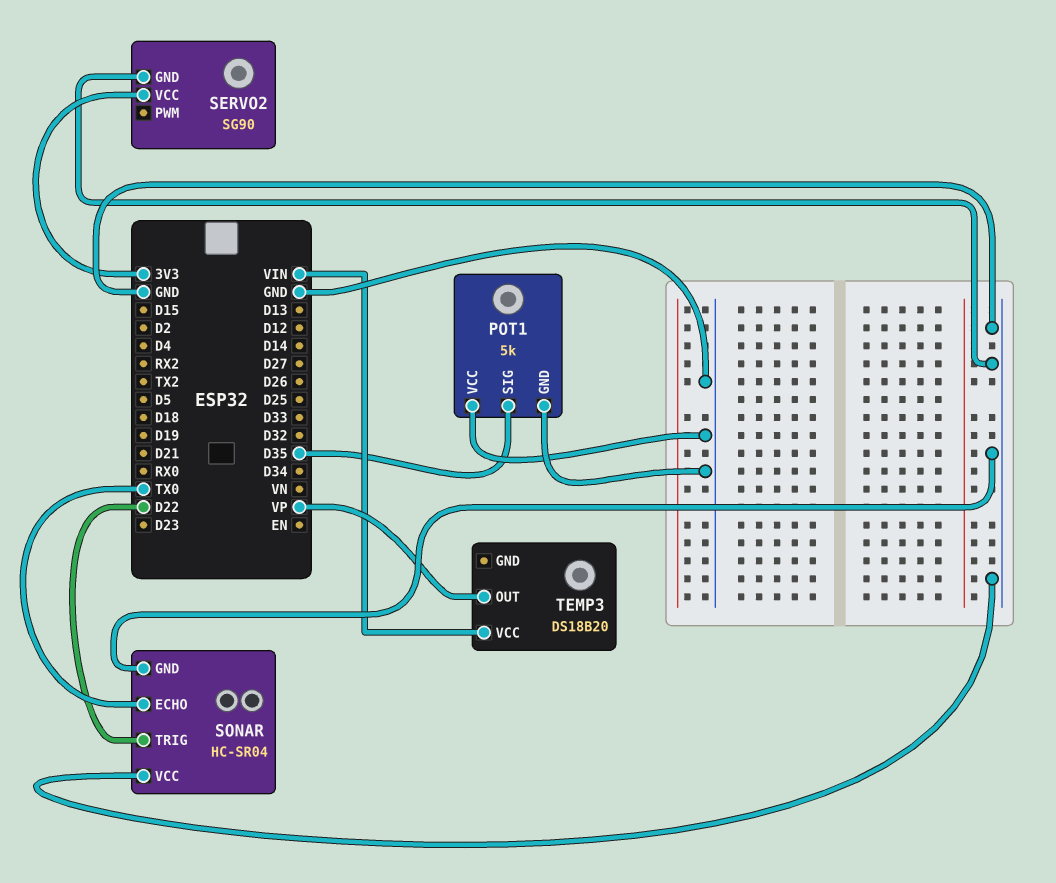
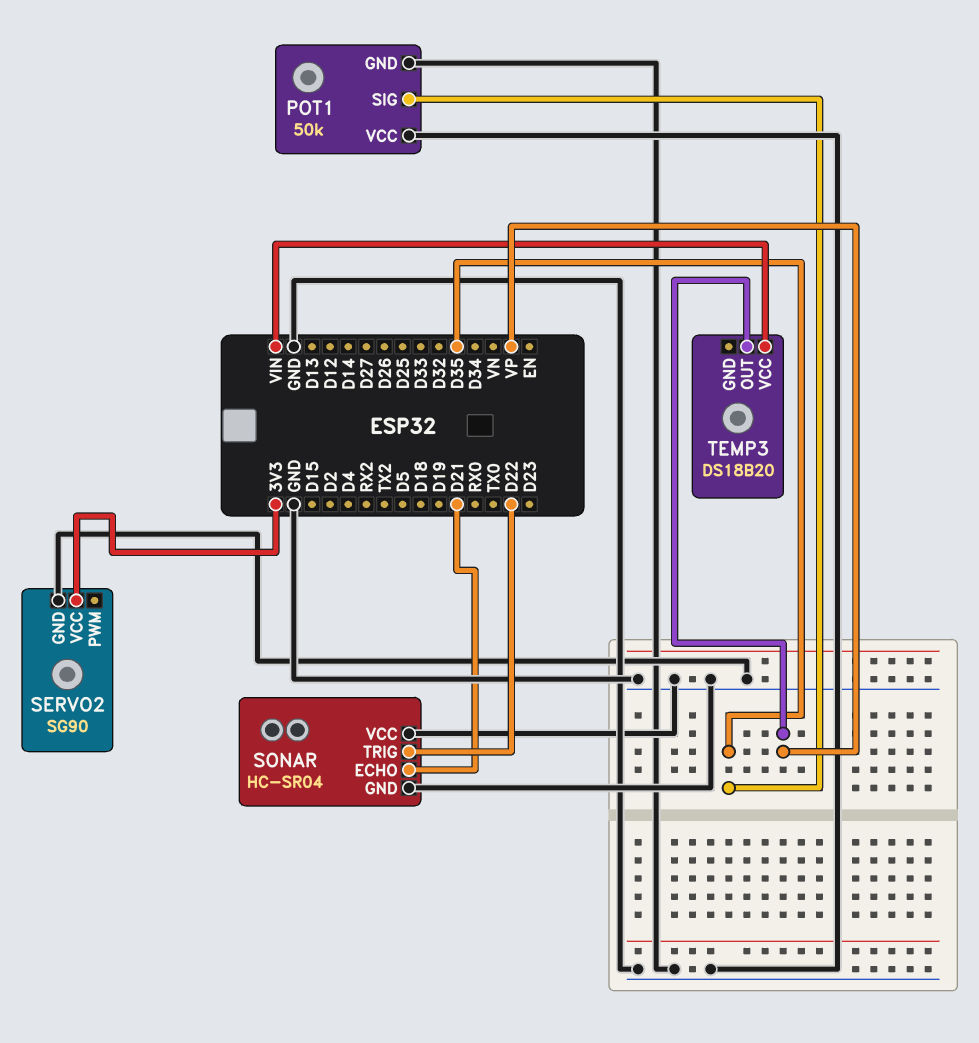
POT1: 5k -> 50k
SONAR pin ECHO: TX0 -> D21

